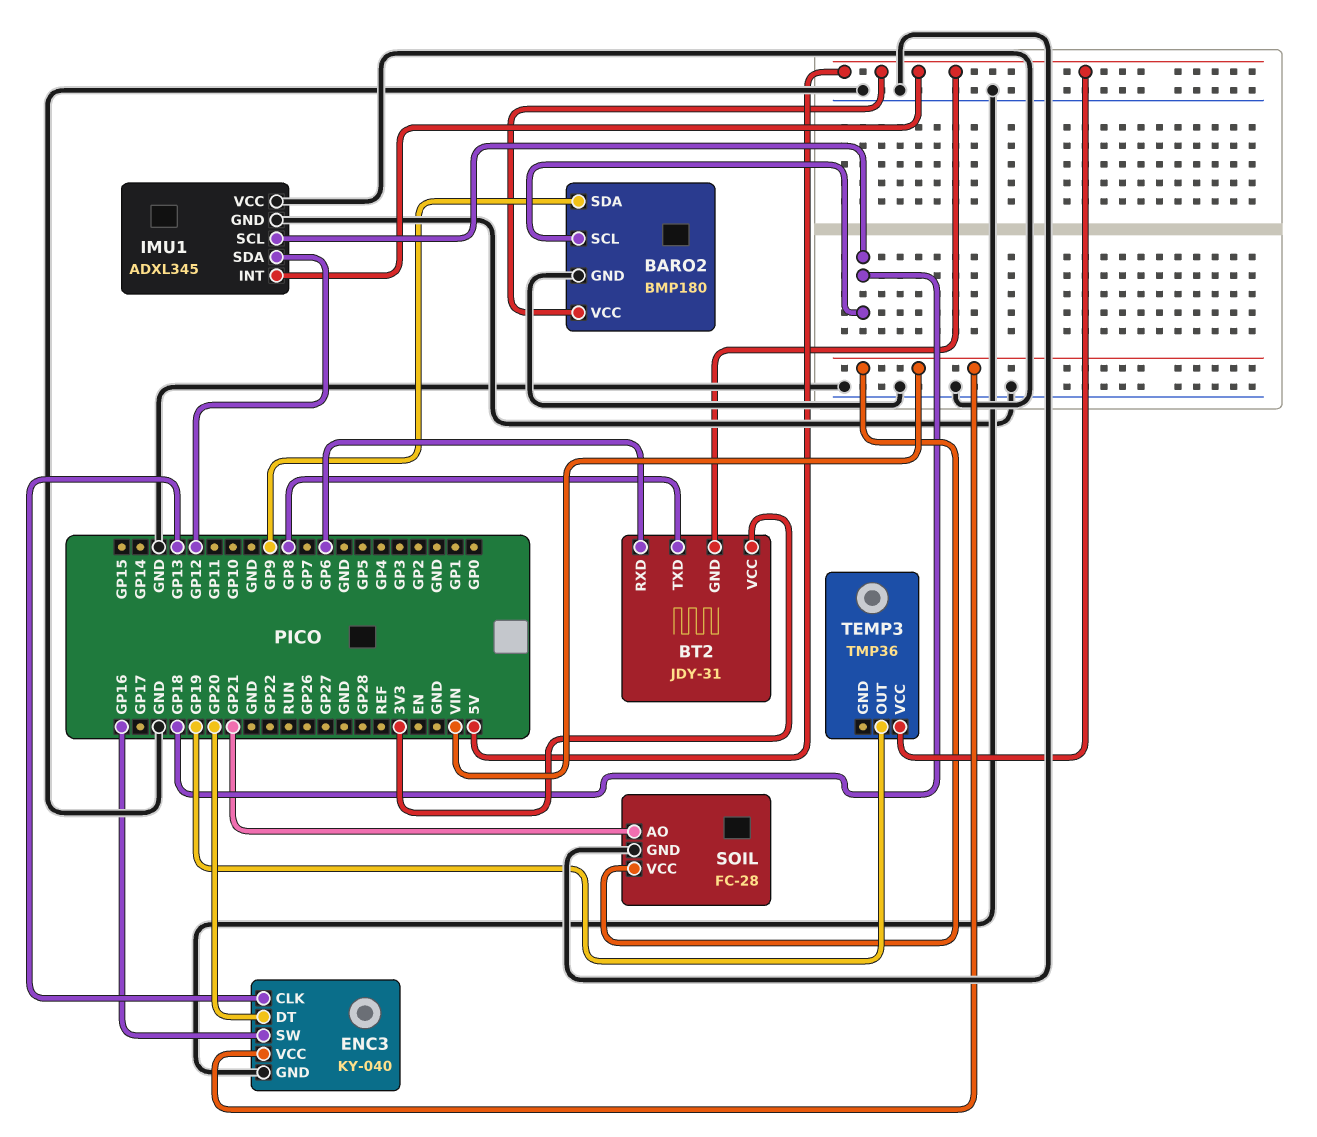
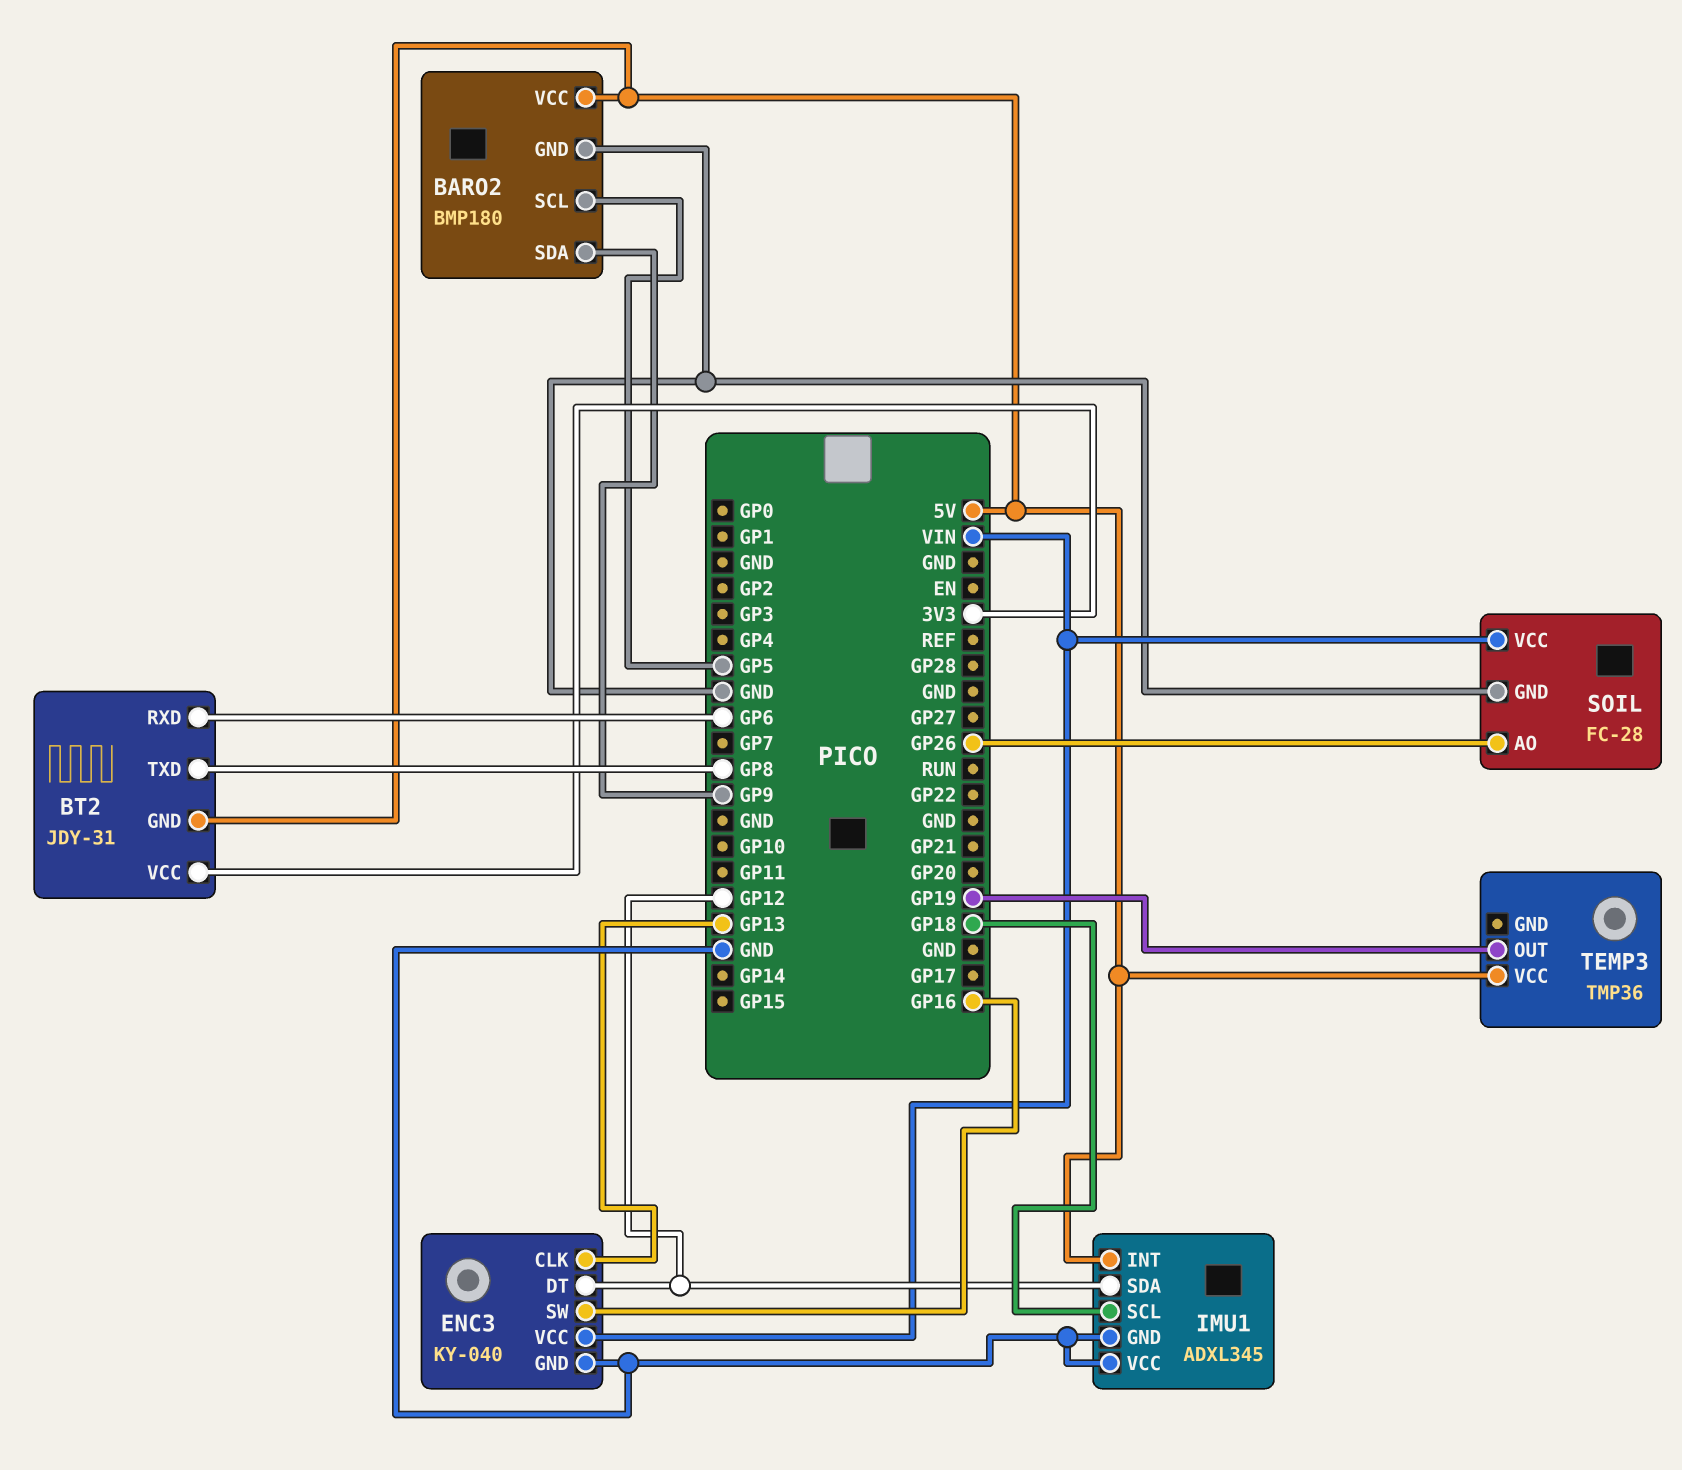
BARO2 pin SCL: GP18 -> GP5
ENC3 pin DT: GP20 -> GP12
SOIL pin AO: GP21 -> GP26

